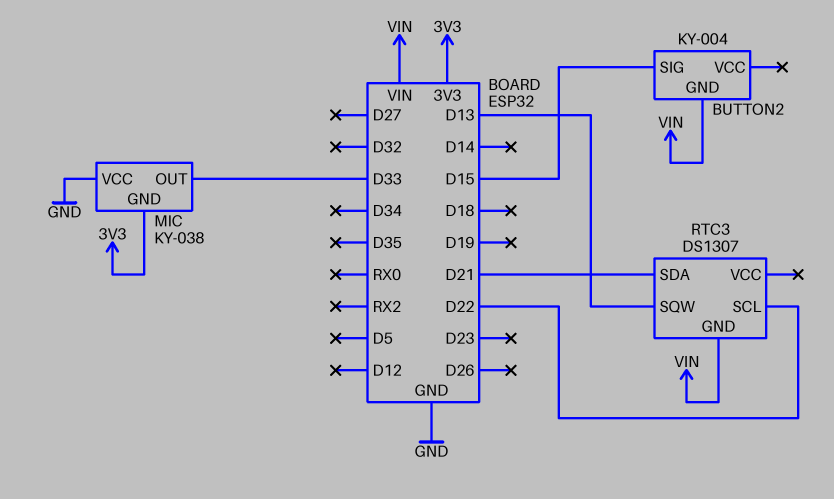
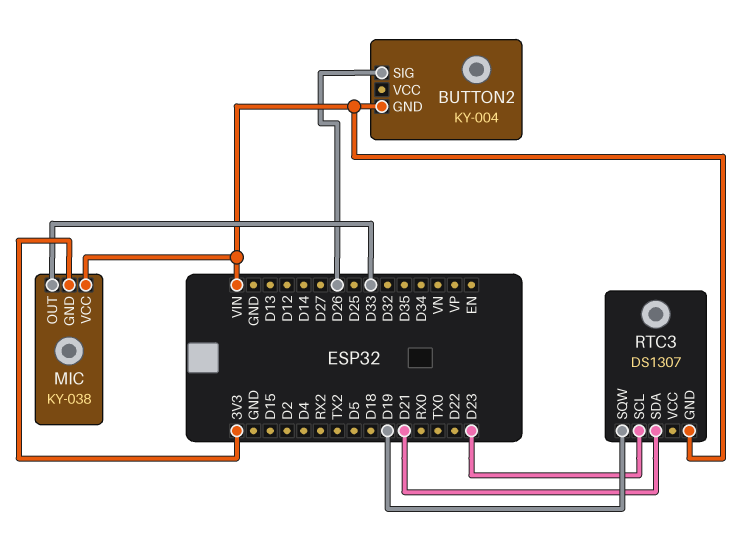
BUTTON2 pin SIG: D15 -> D26
MIC pin VCC: GND -> VIN
RTC3 pin SCL: D22 -> D23
RTC3 pin SQW: D13 -> D19

